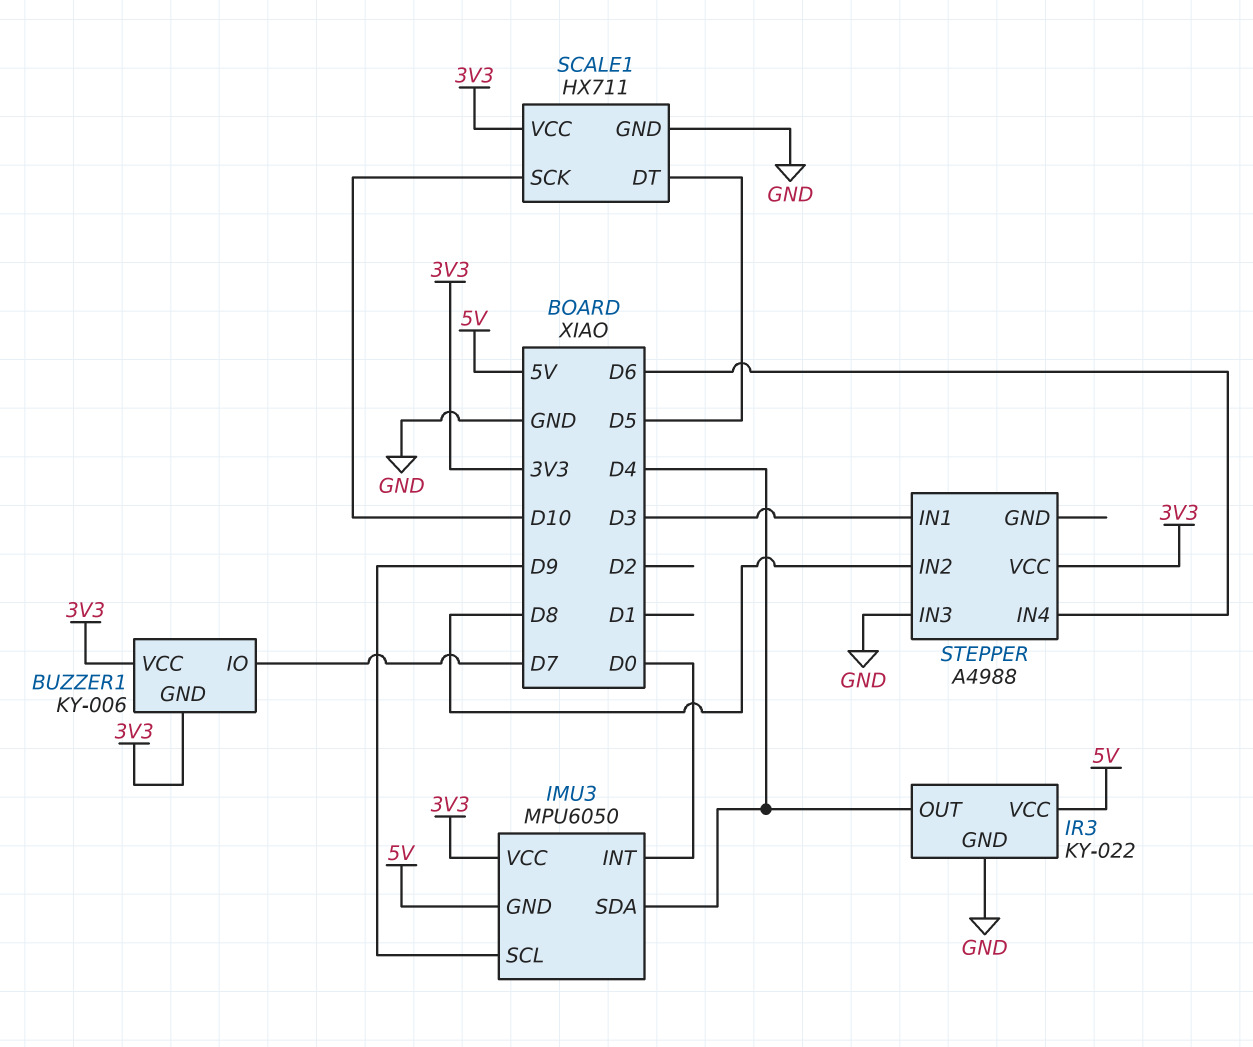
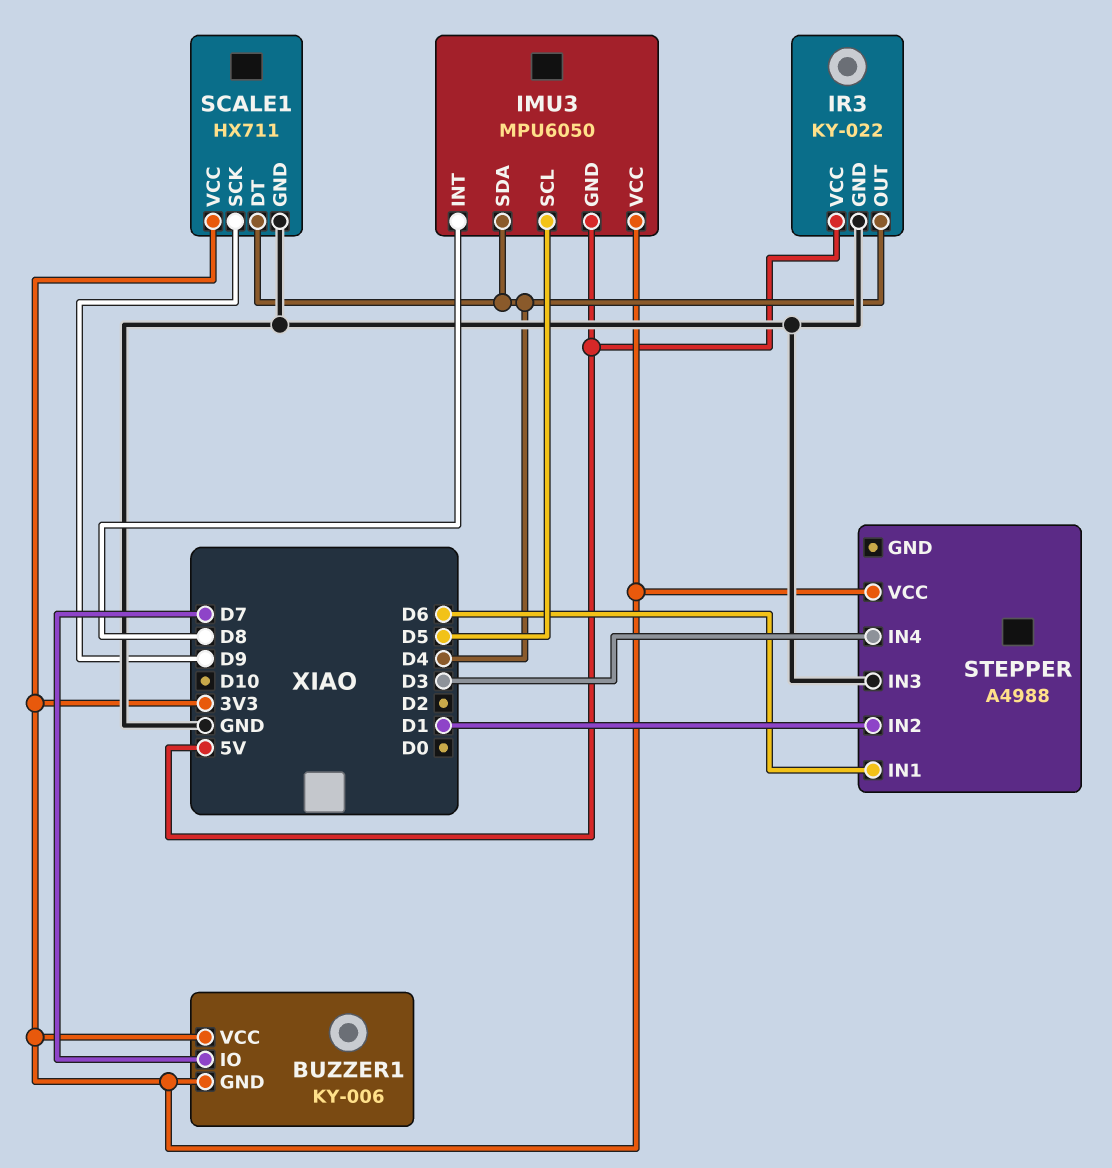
IMU3 pin INT: D0 -> D8
IMU3 pin SCL: D9 -> D5
SCALE1 pin DT: D5 -> D4
SCALE1 pin SCK: D10 -> D9
STEPPER pin IN1: D3 -> D6
STEPPER pin IN2: D8 -> D1
STEPPER pin IN4: D6 -> D3

